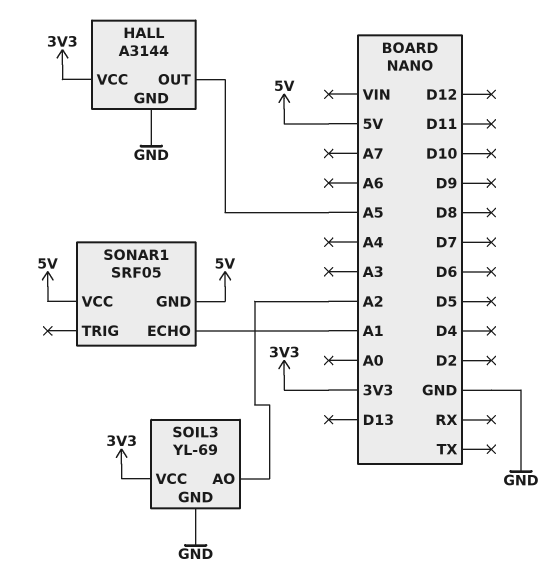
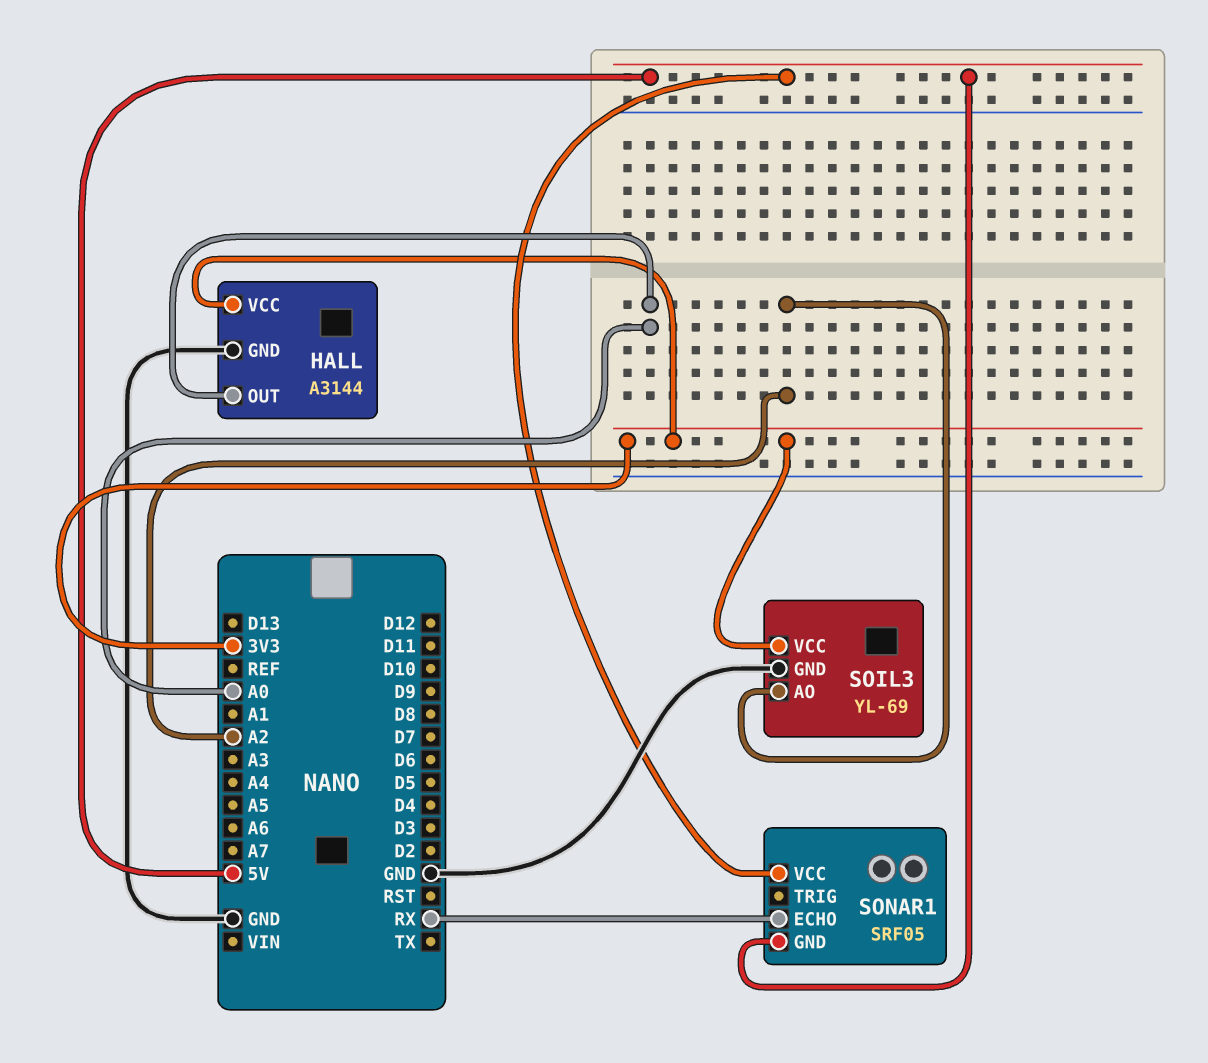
HALL pin OUT: A5 -> A0
SONAR1 pin ECHO: A1 -> RX

